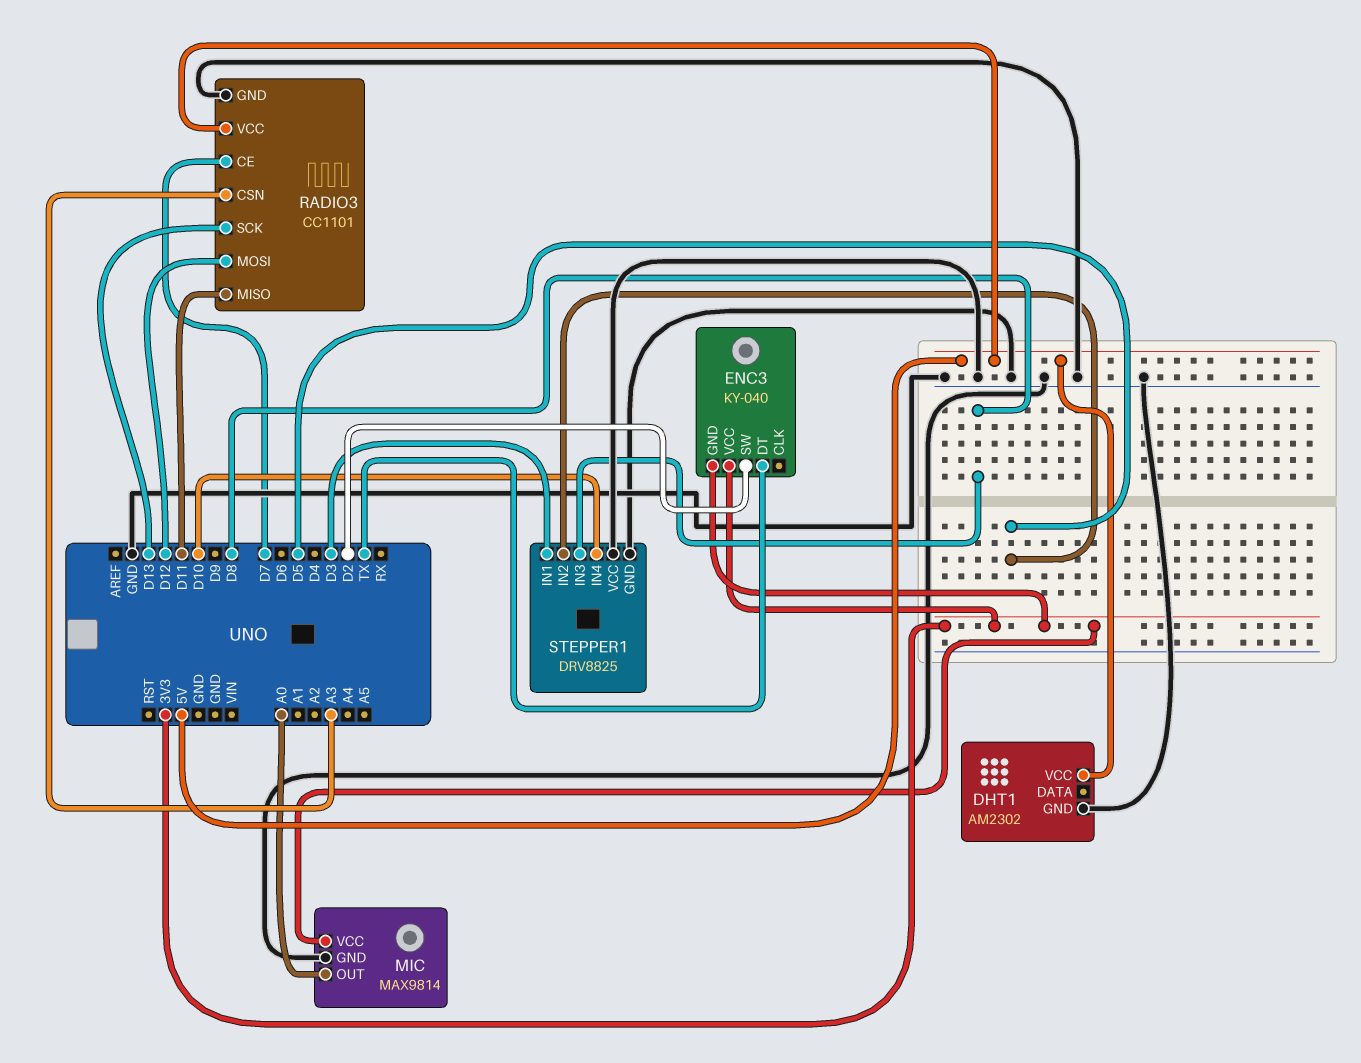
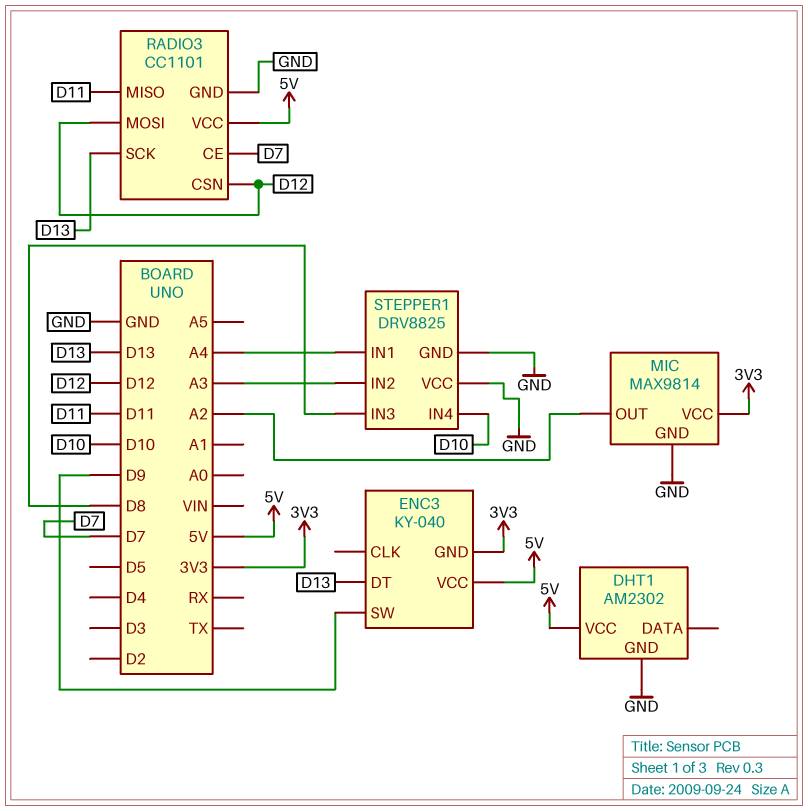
ENC3 pin DT: TX -> D13
ENC3 pin SW: D2 -> D9
ENC3 pin VCC: 3V3 -> 5V
MIC pin OUT: A0 -> A2
RADIO3 pin CSN: A3 -> D12
STEPPER1 pin IN1: D3 -> A4
STEPPER1 pin IN2: D5 -> A3

